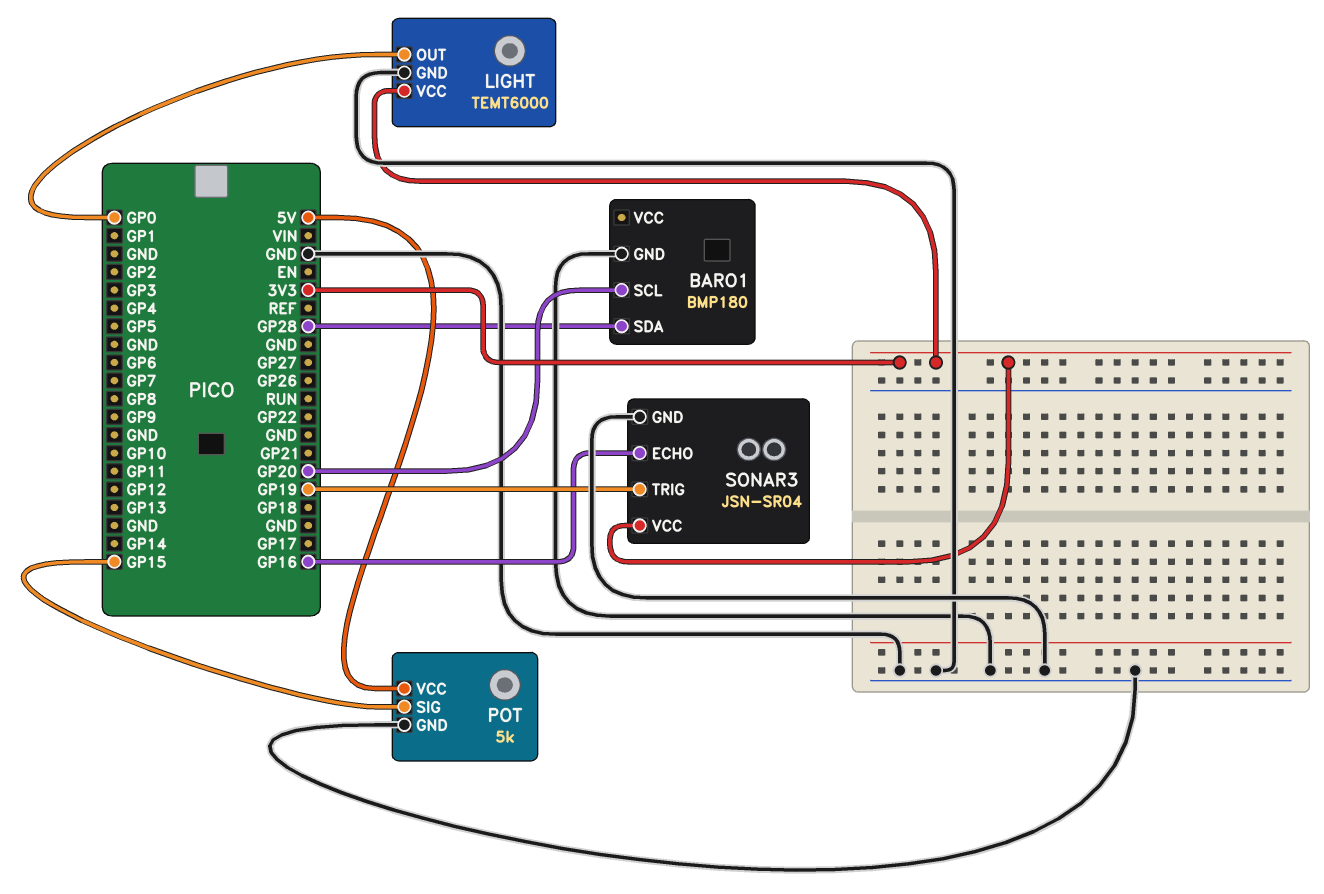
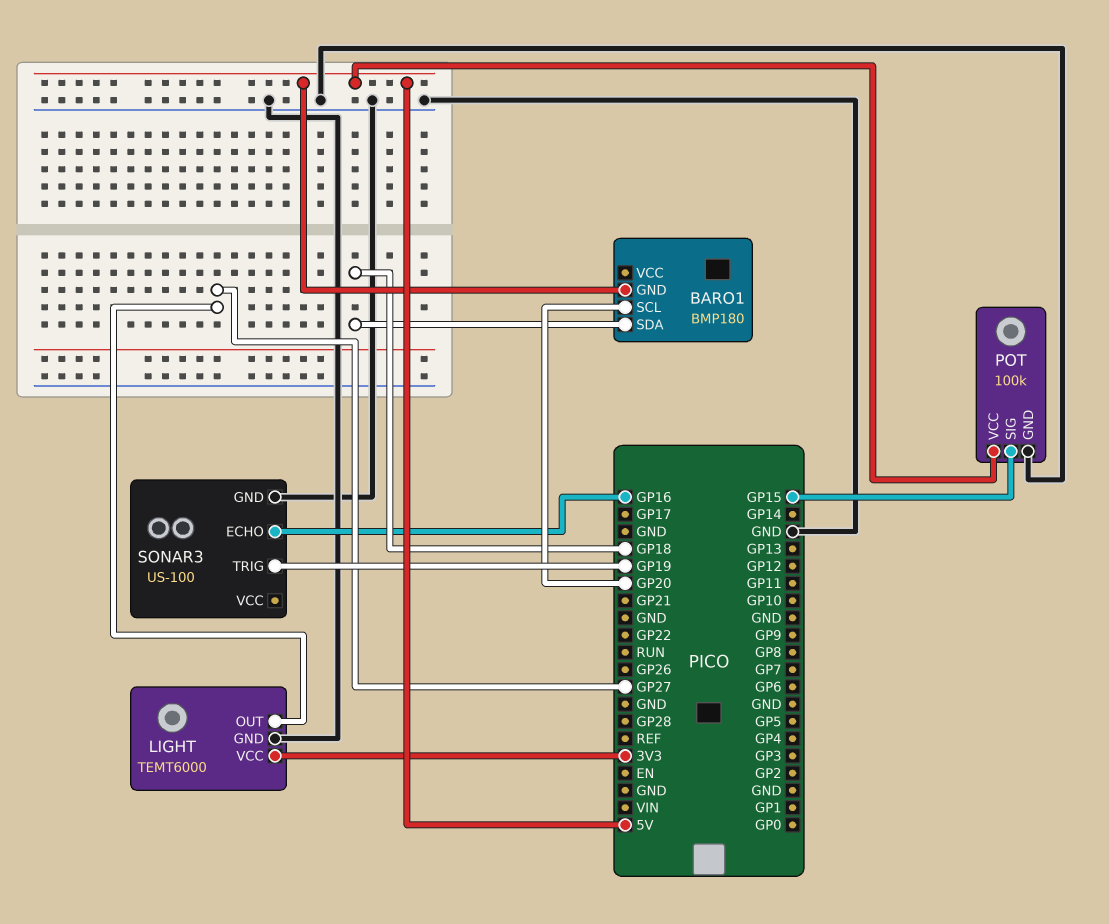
BARO1 pin GND: GND -> 5V
BARO1 pin SDA: GP28 -> GP18
LIGHT pin OUT: GP0 -> GP27
POT: 5k -> 100k
SONAR3: JSN-SR04 -> US-100
SONAR3 pin VCC: 3V3 -> none

